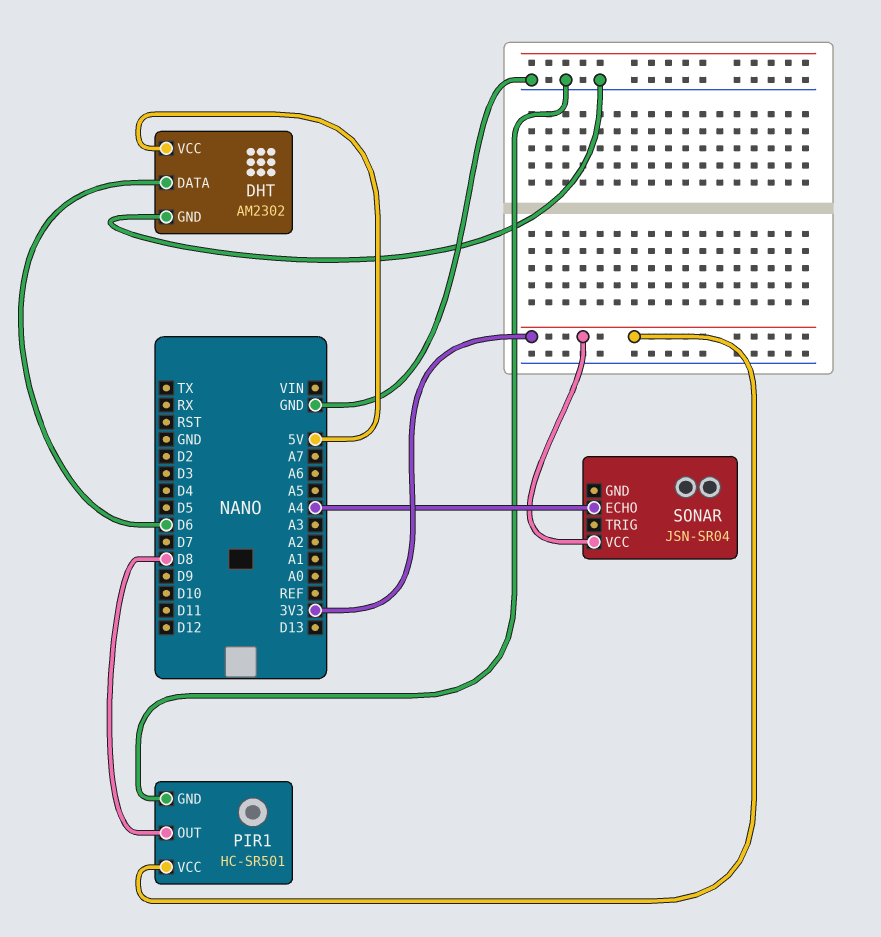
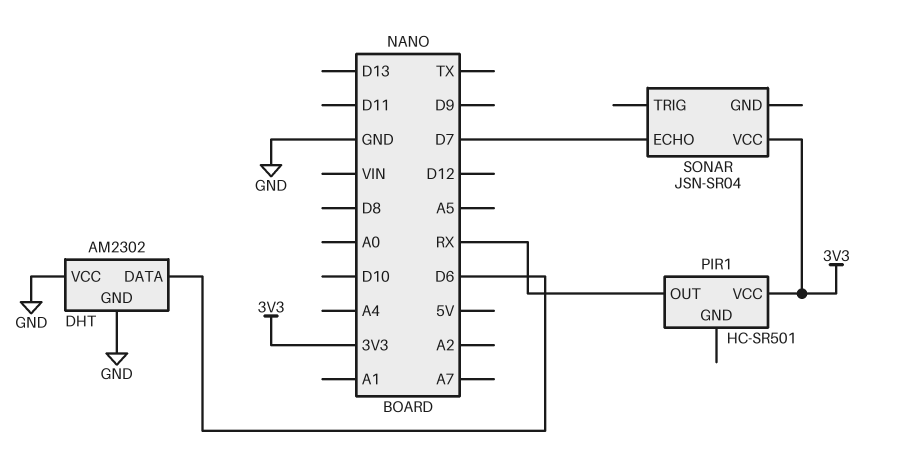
DHT pin VCC: 5V -> GND
PIR1 pin GND: GND -> none
PIR1 pin OUT: D8 -> RX
SONAR pin ECHO: A4 -> D7

